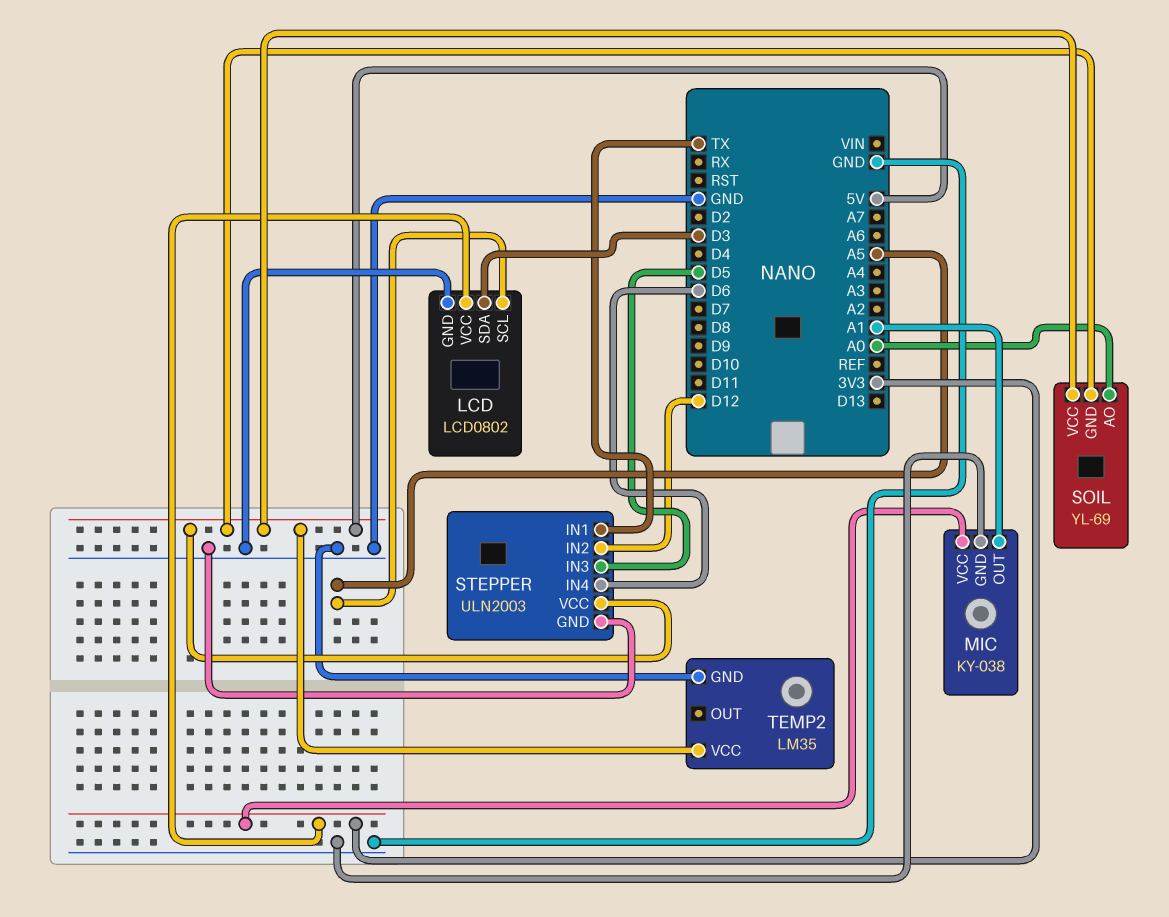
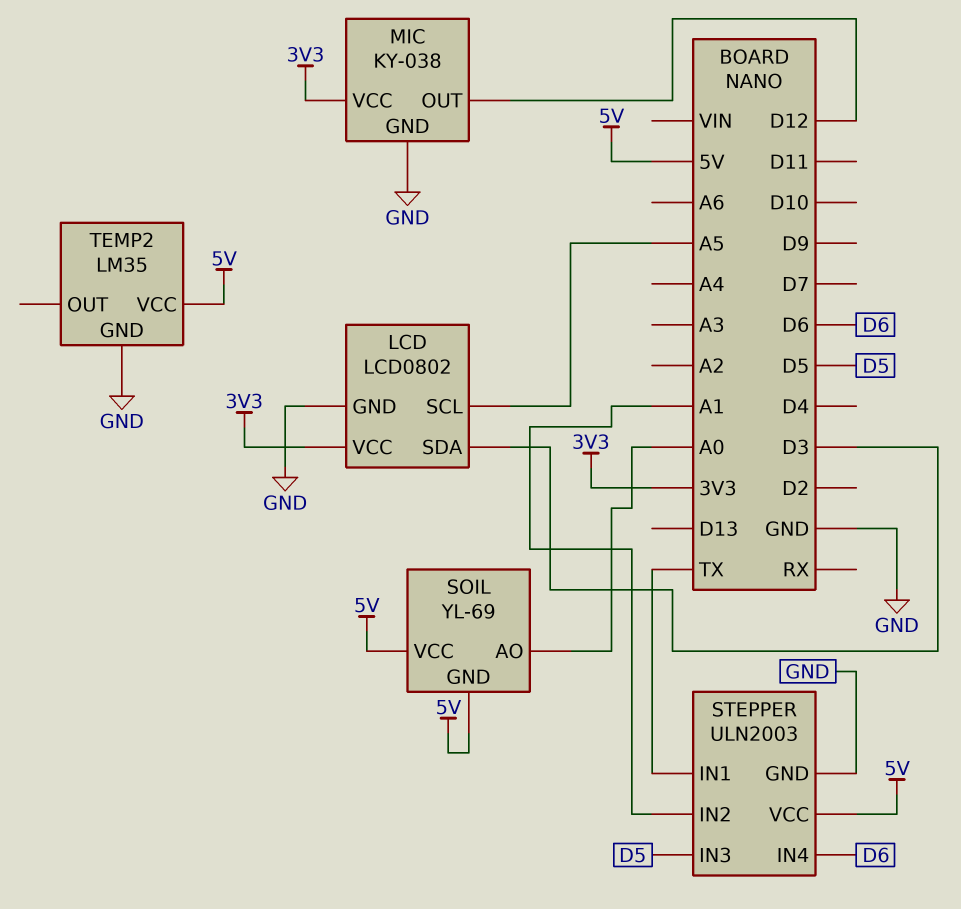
MIC pin OUT: A1 -> D12
STEPPER pin IN2: D12 -> A1

